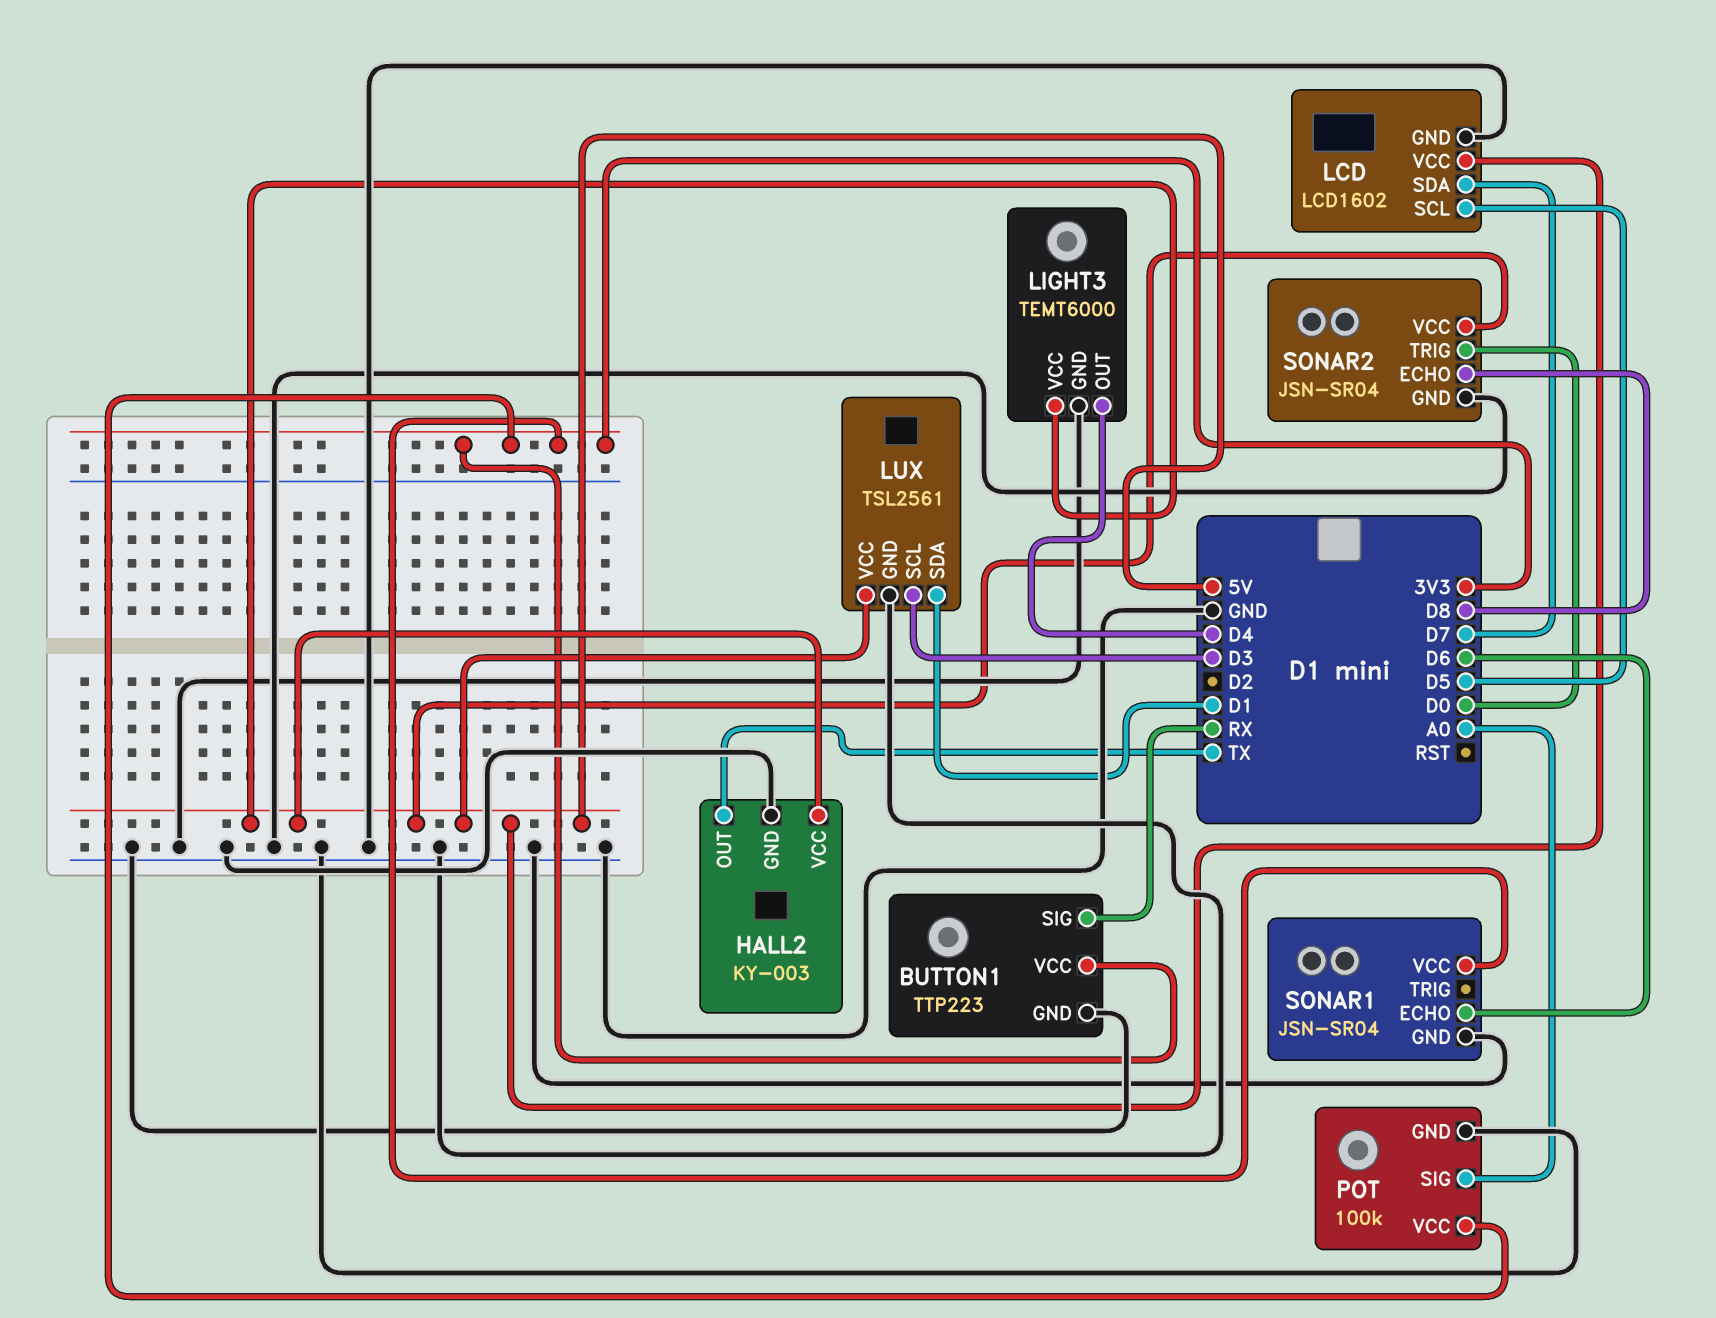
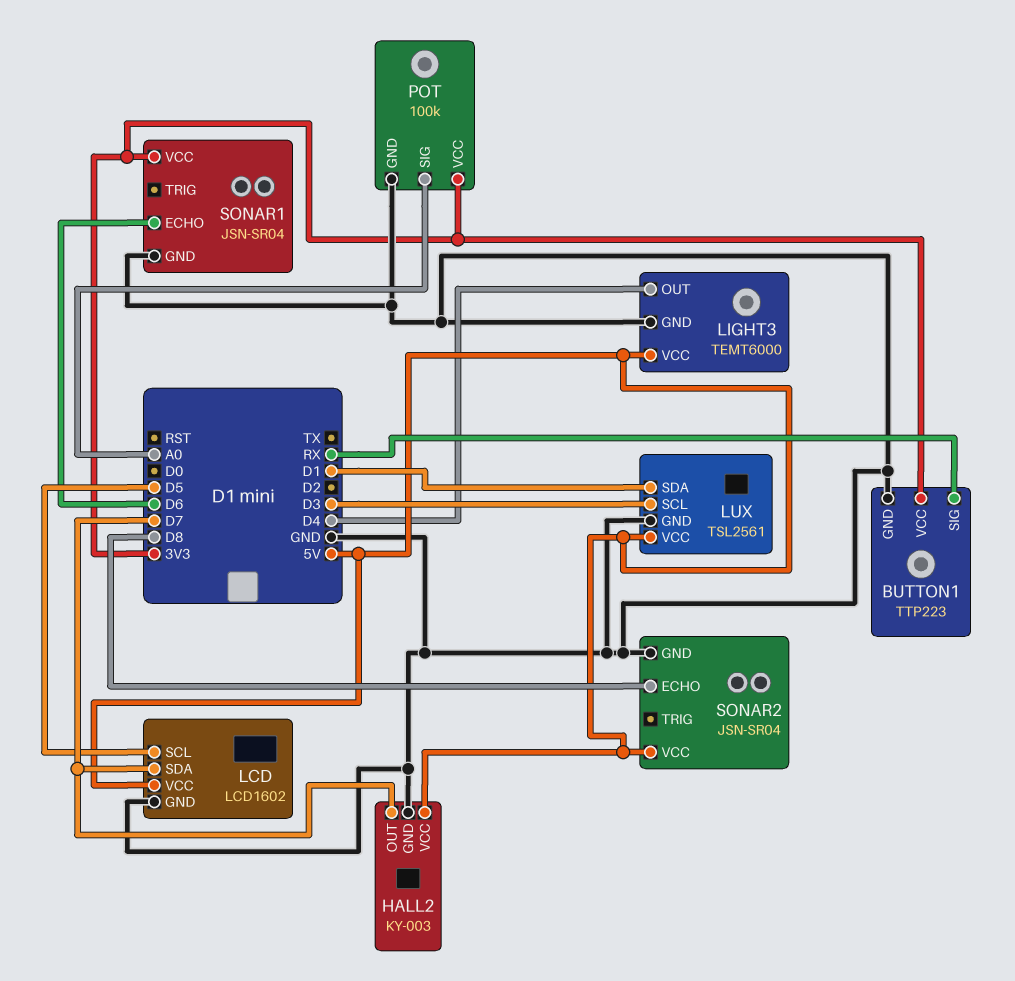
HALL2 pin OUT: TX -> D7
SONAR2 pin TRIG: D0 -> none

